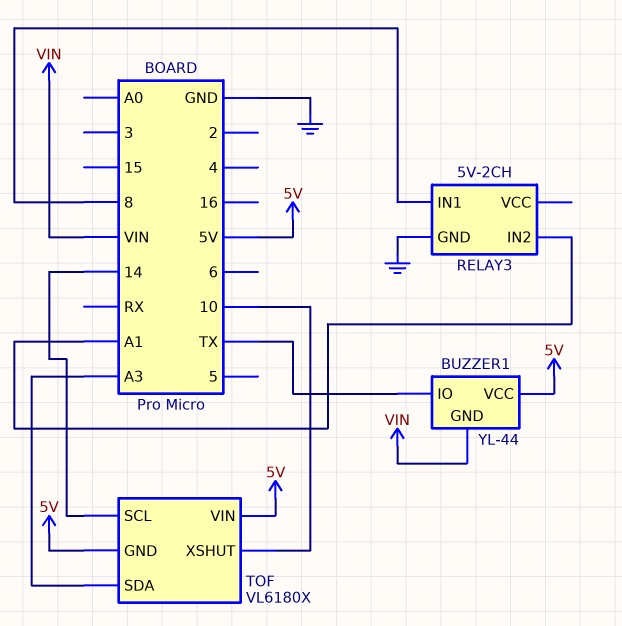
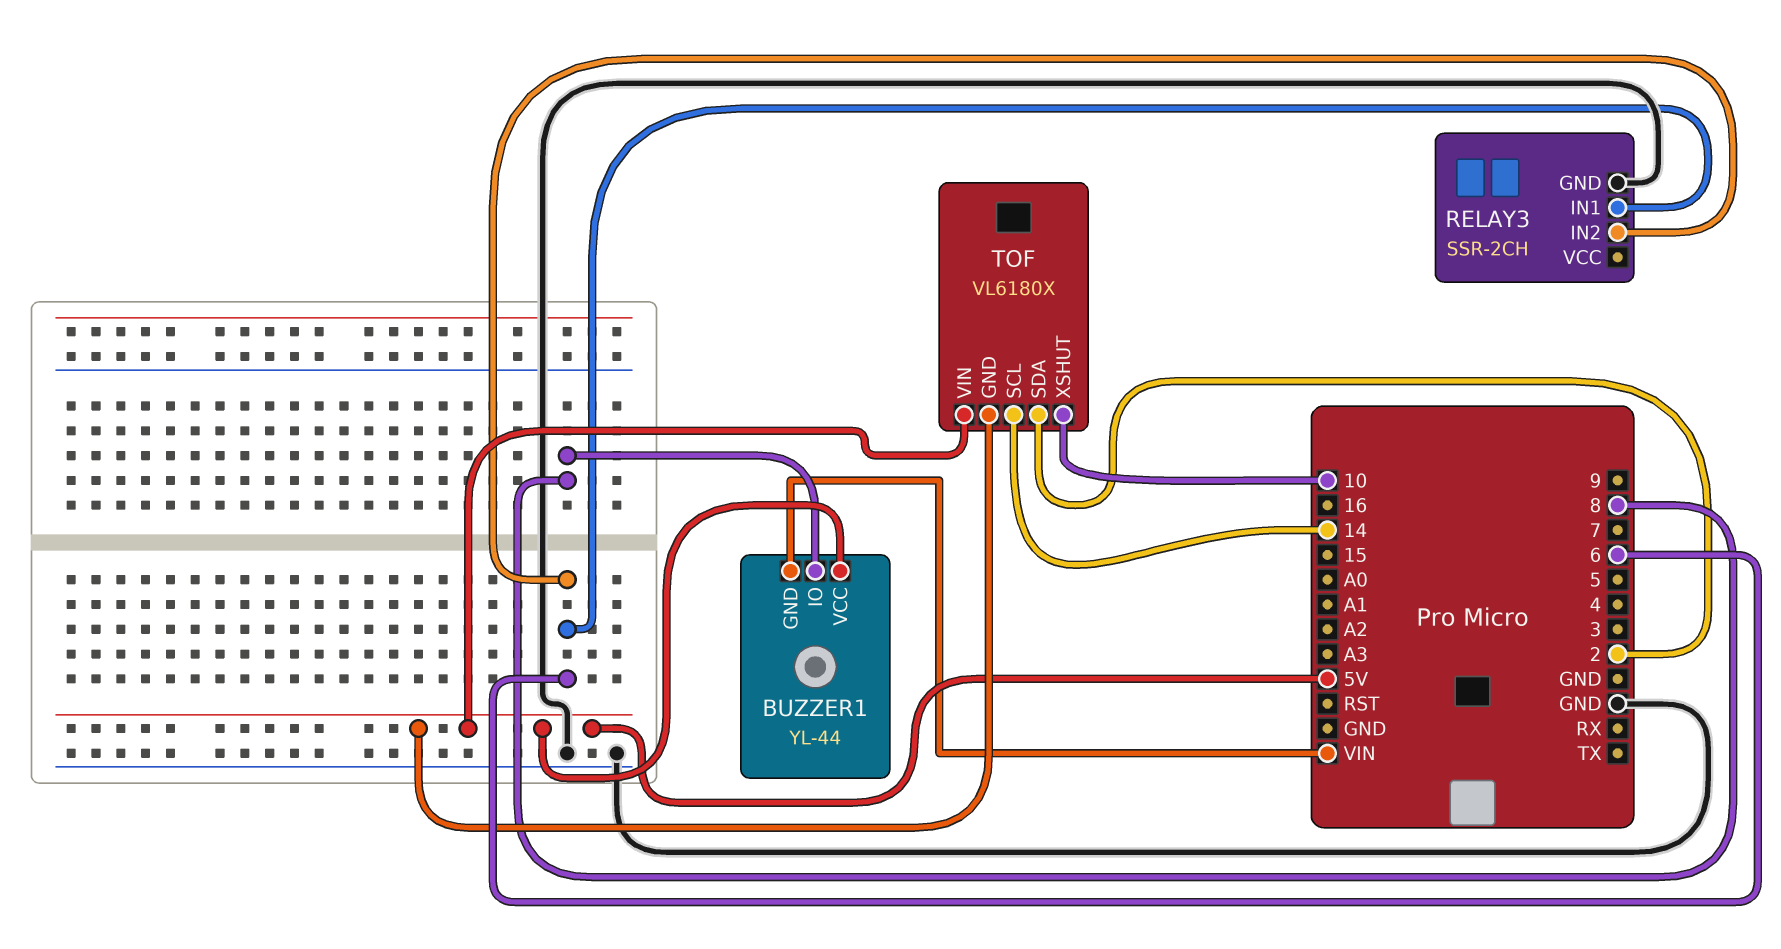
BUZZER1 pin IO: TX -> 8
RELAY3: 5V-2CH -> SSR-2CH
RELAY3 pin IN1: 8 -> 6
RELAY3 pin IN2: A1 -> 6
TOF pin SDA: A3 -> 2

